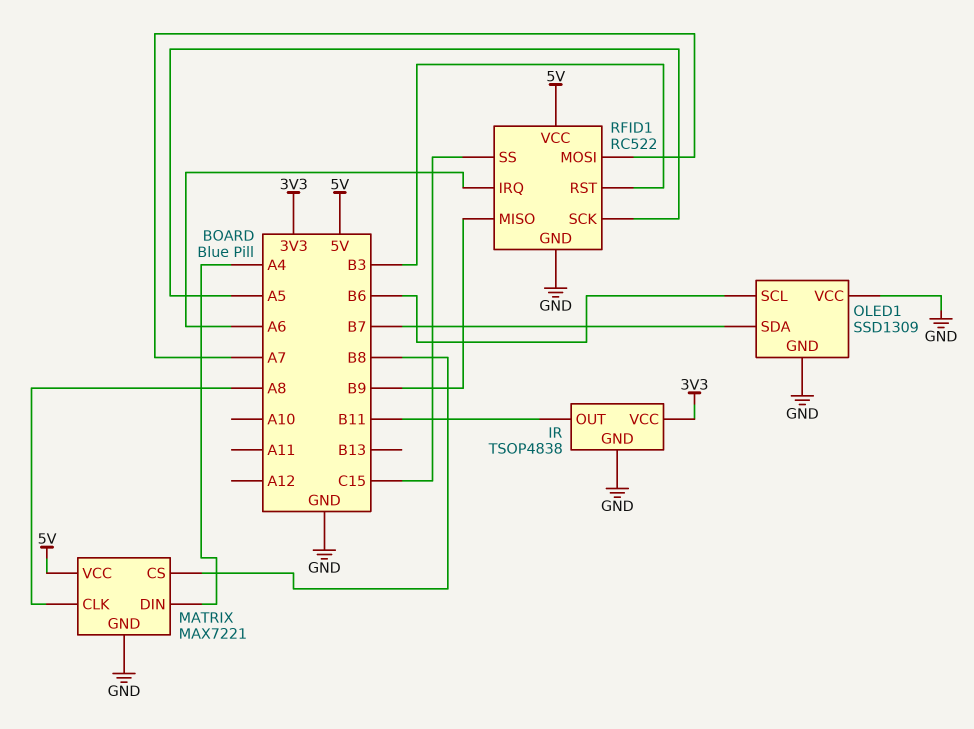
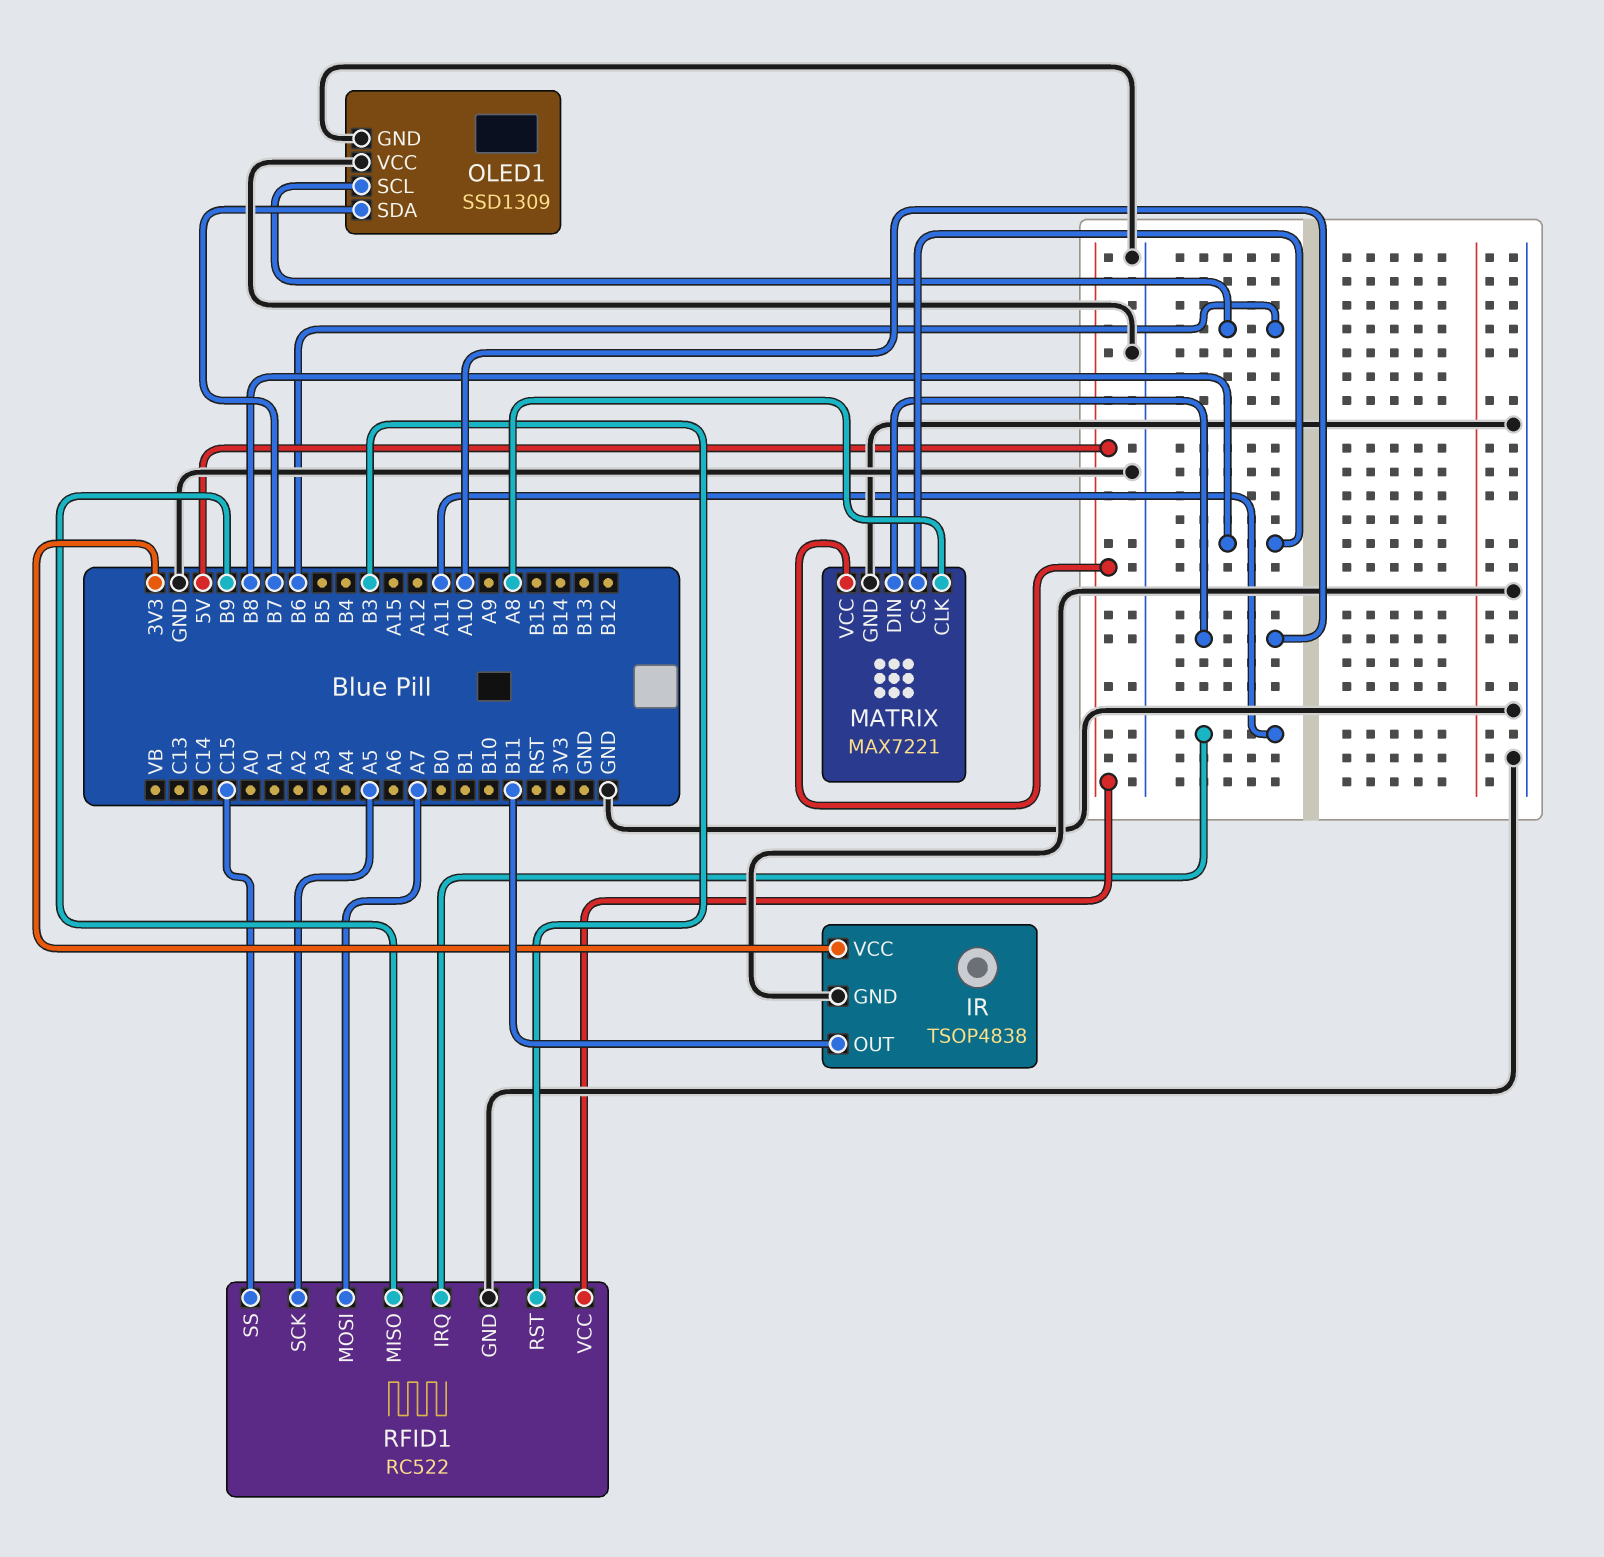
MATRIX pin DIN: A4 -> A10
RFID1 pin IRQ: A6 -> A11

